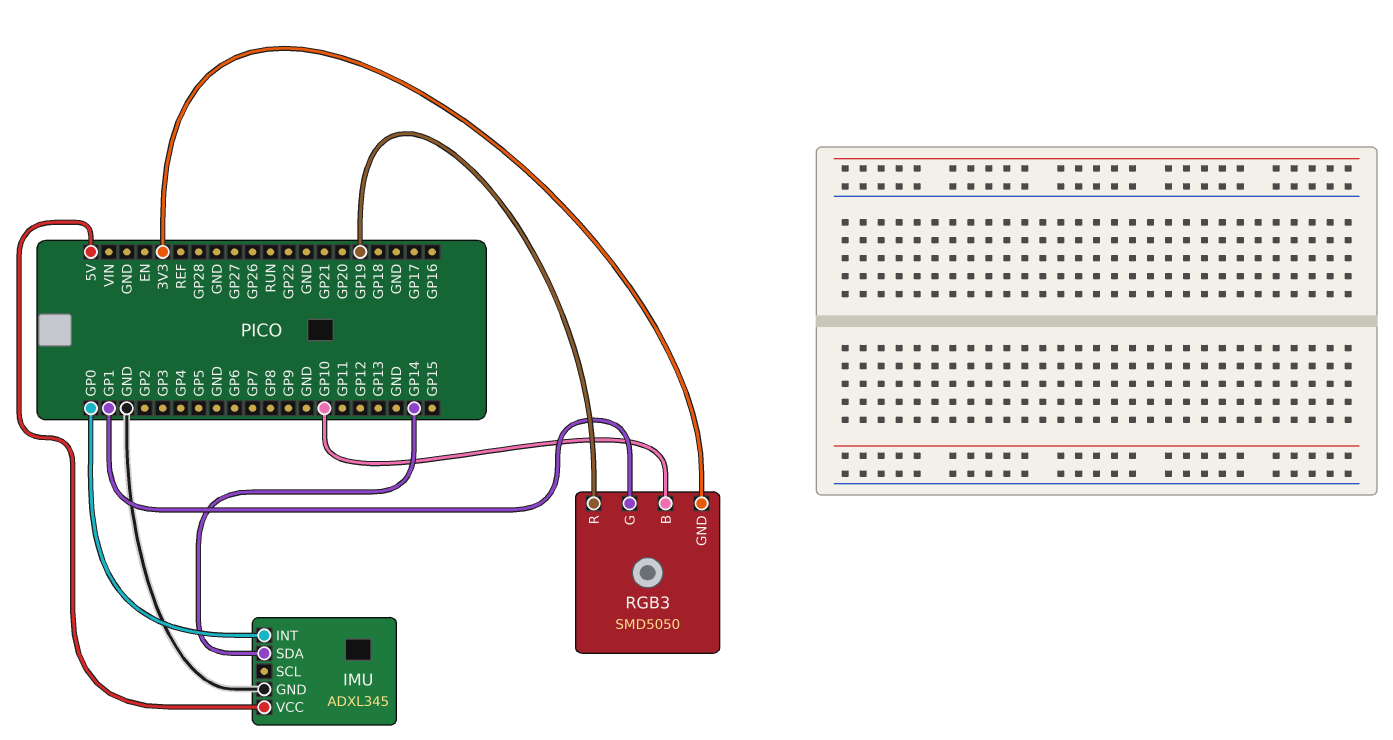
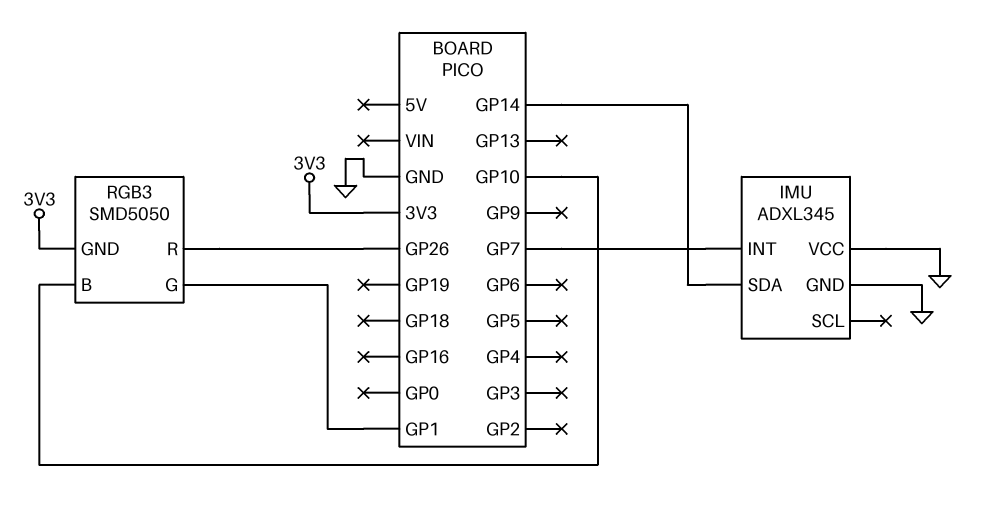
IMU pin INT: GP0 -> GP7
IMU pin VCC: 5V -> GND
RGB3 pin R: GP19 -> GP26

